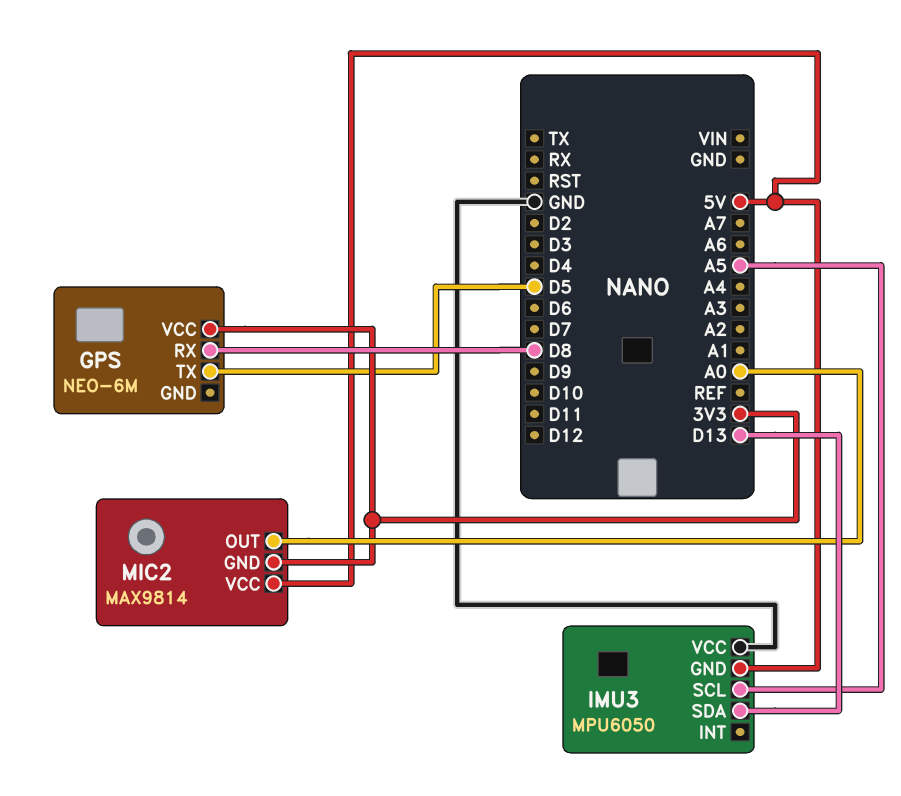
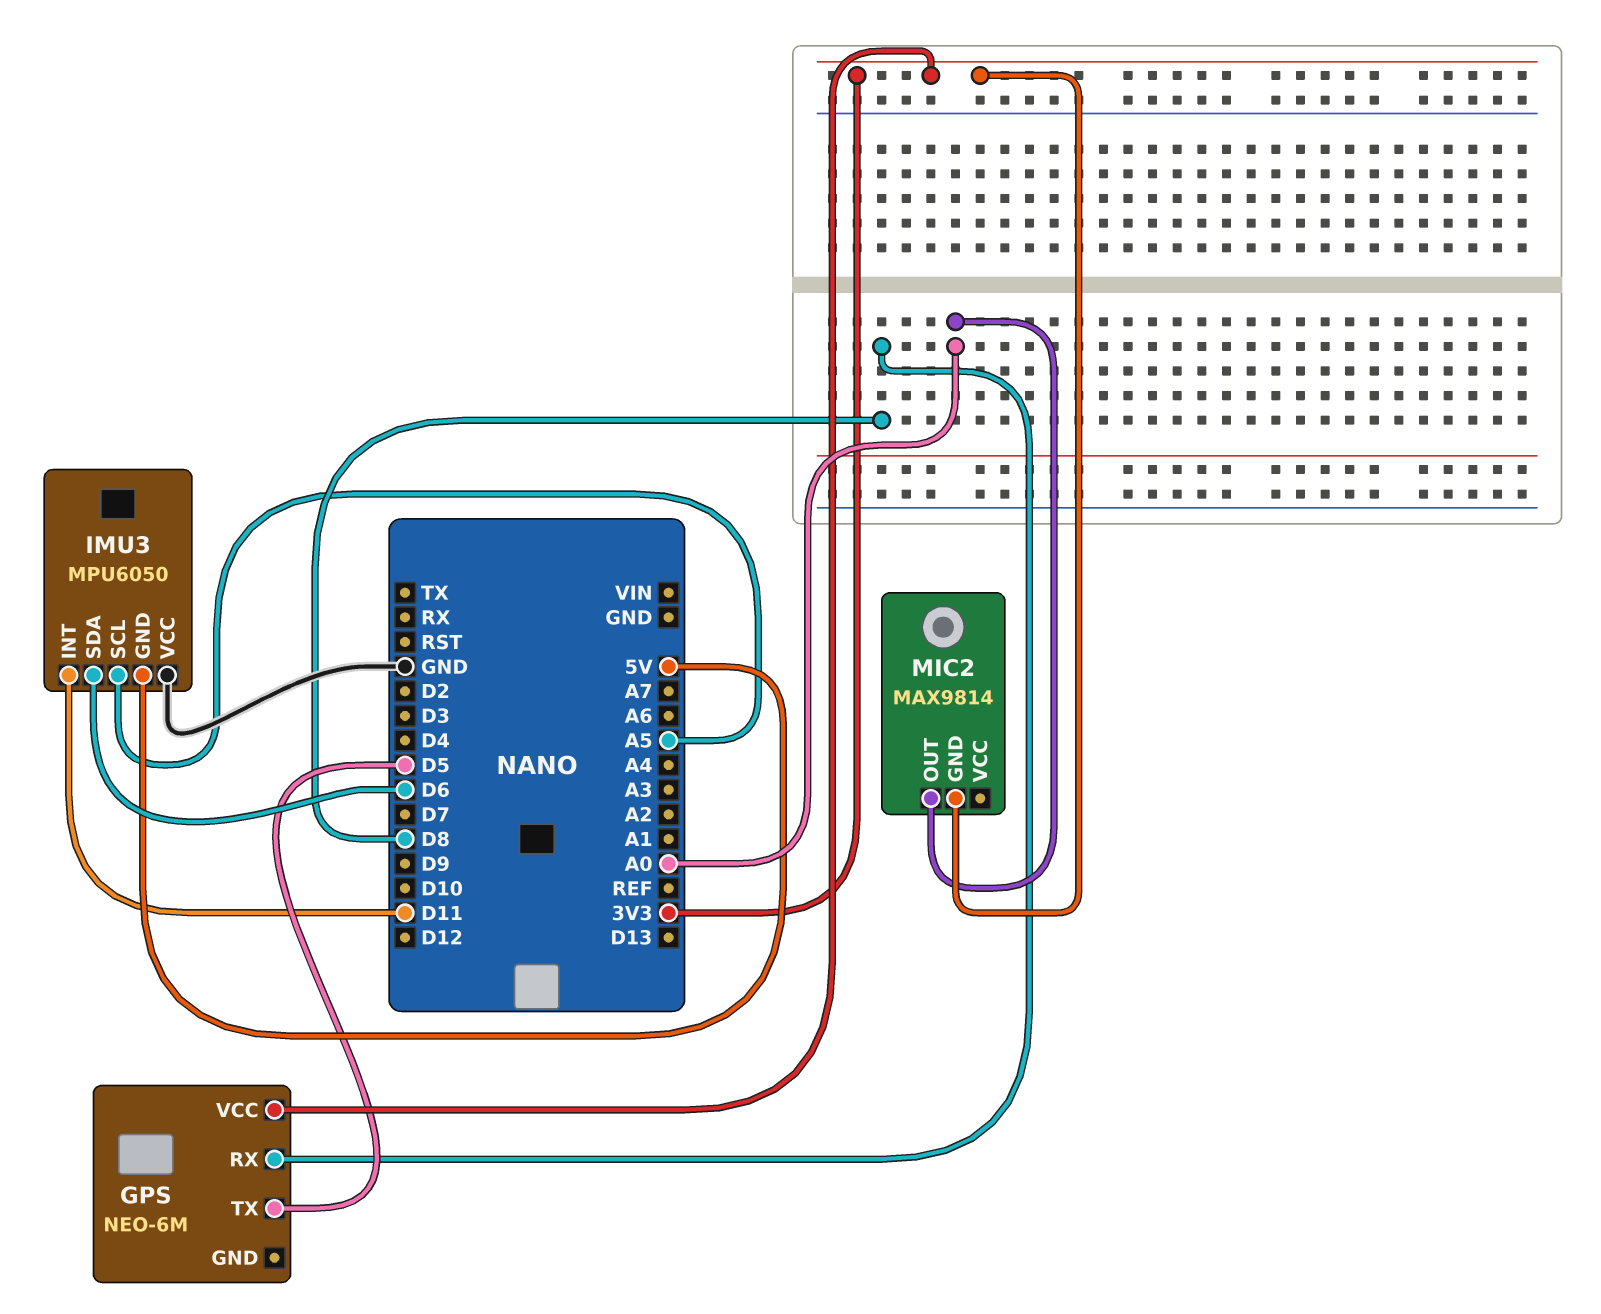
IMU3 pin INT: none -> D11
IMU3 pin SDA: D13 -> D6
MIC2 pin VCC: 5V -> none

